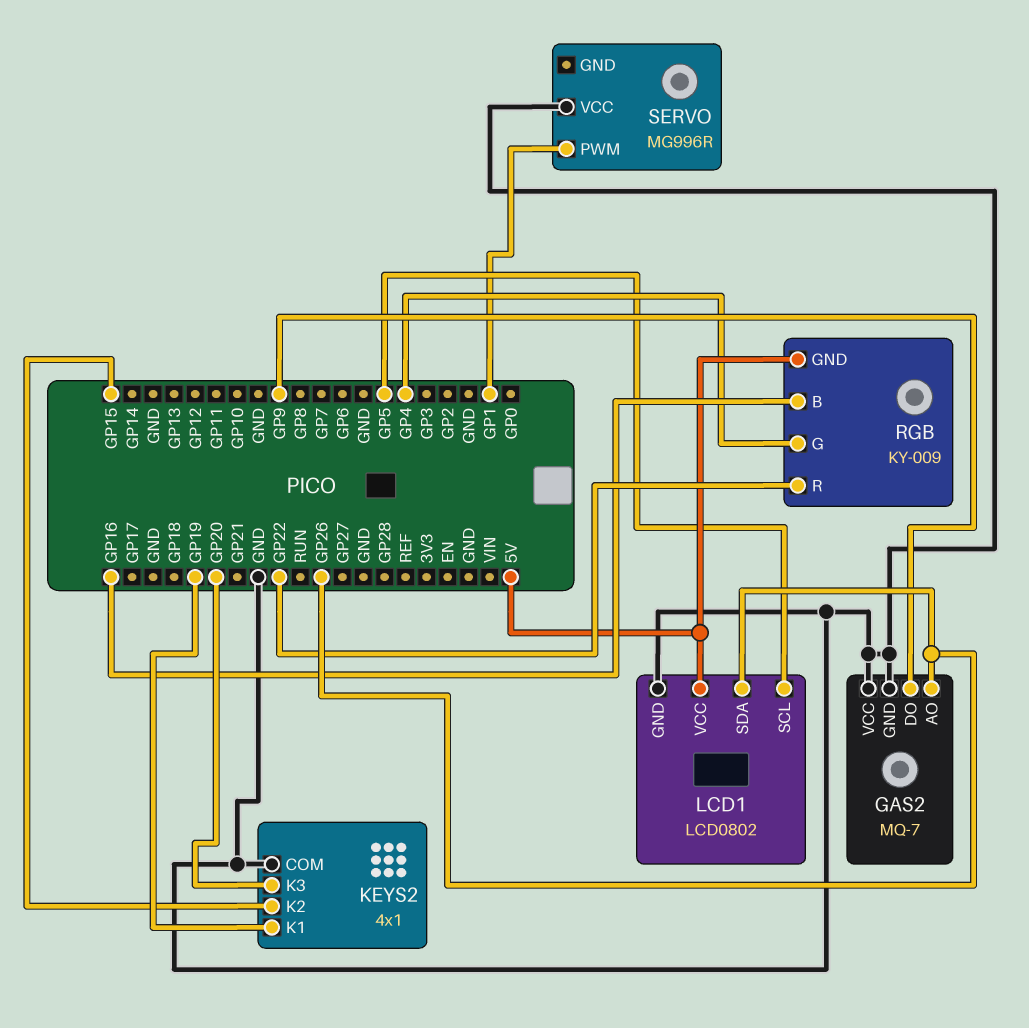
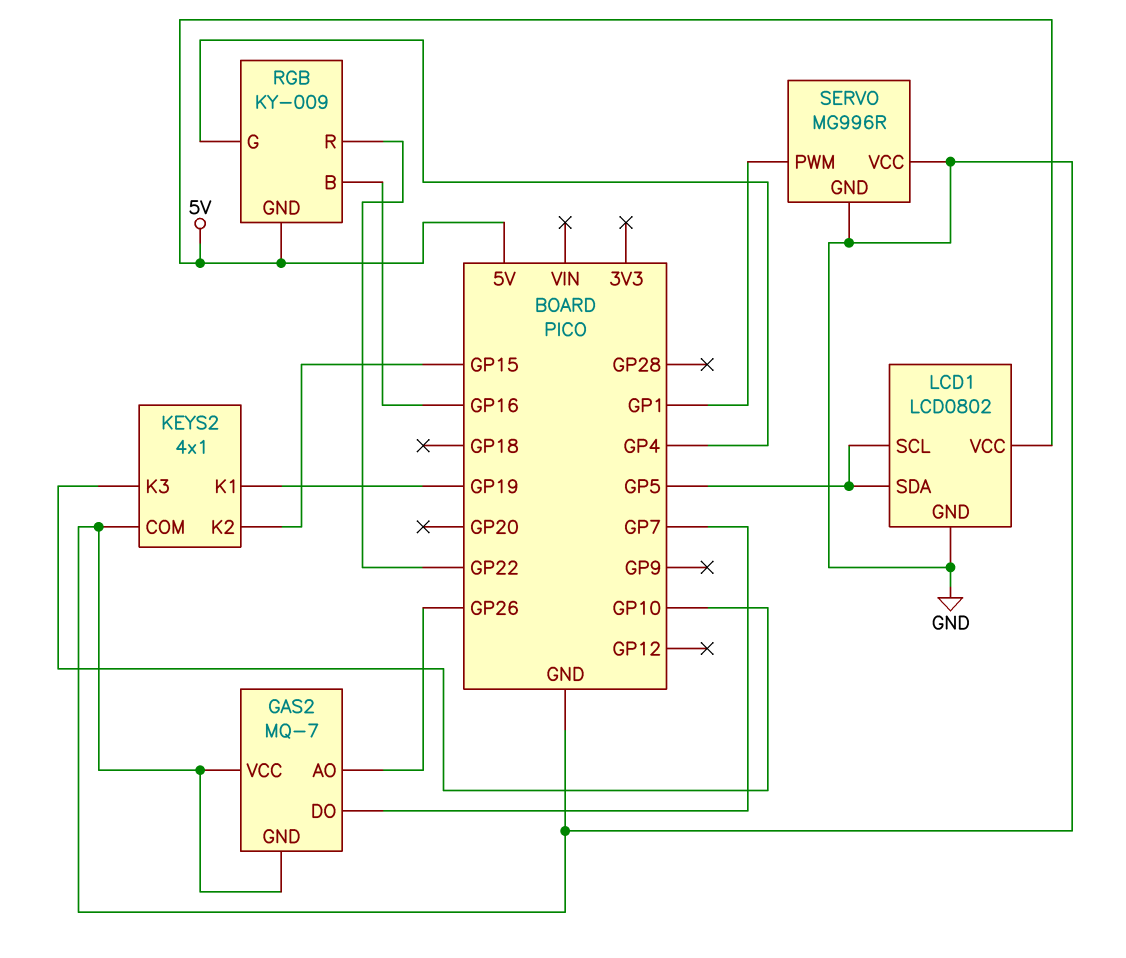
GAS2 pin DO: GP9 -> GP7
KEYS2 pin K3: GP20 -> GP10
LCD1 pin SDA: GP26 -> GP5
SERVO pin GND: none -> GND

